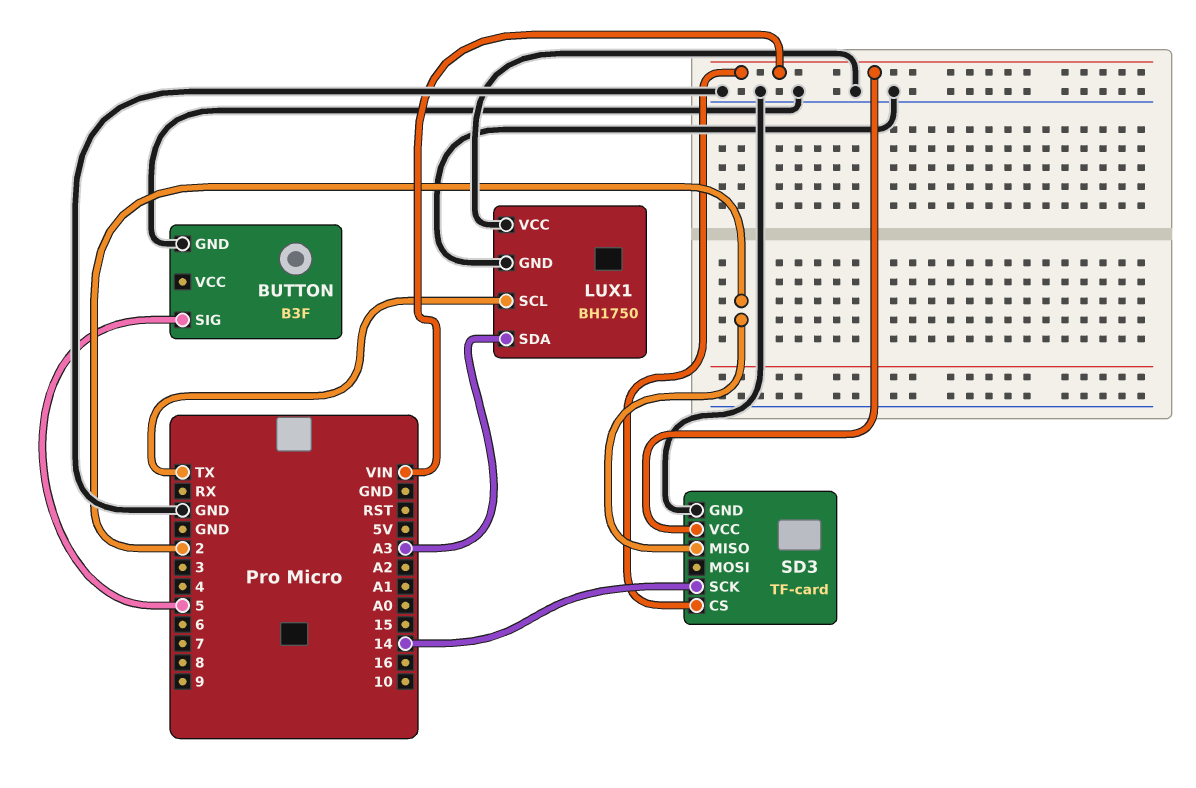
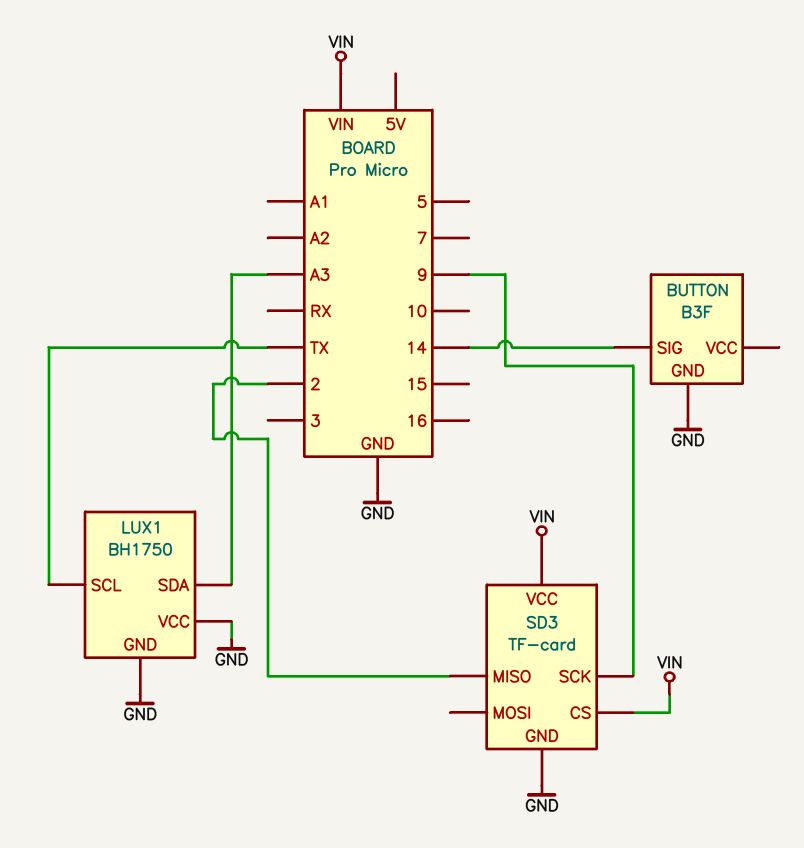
BUTTON pin SIG: 5 -> 14
SD3 pin SCK: 14 -> 9

